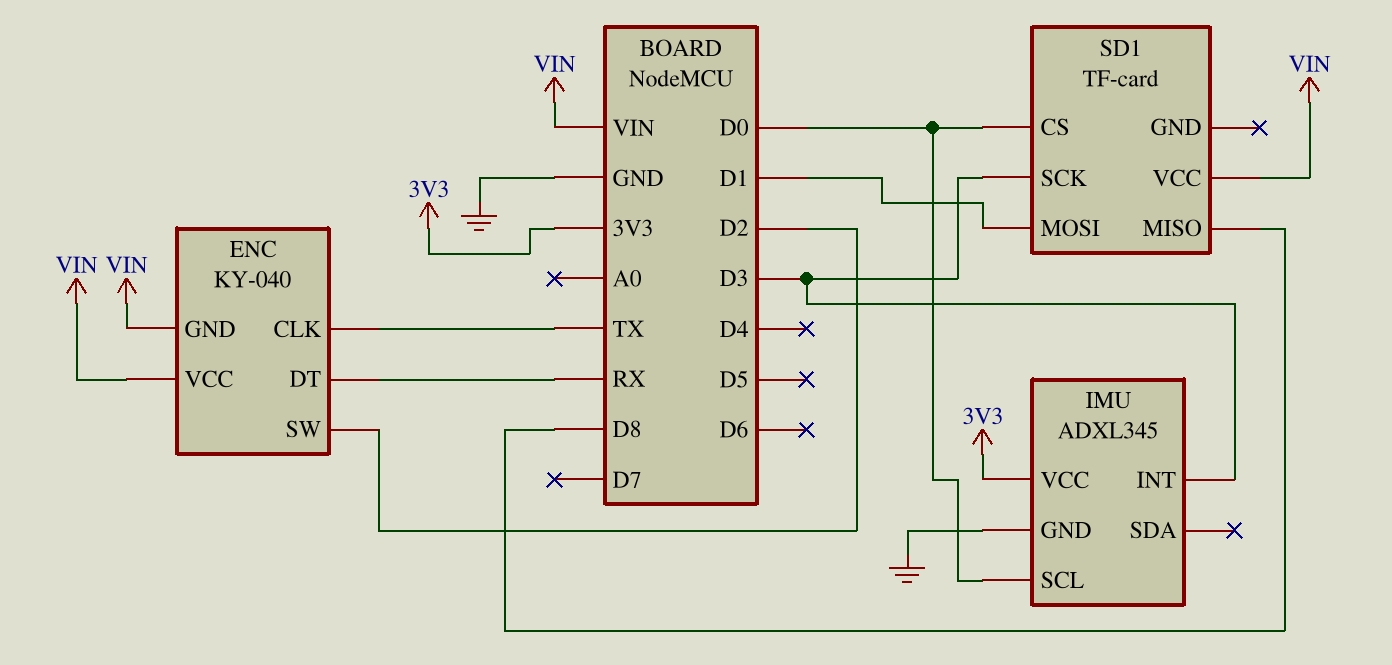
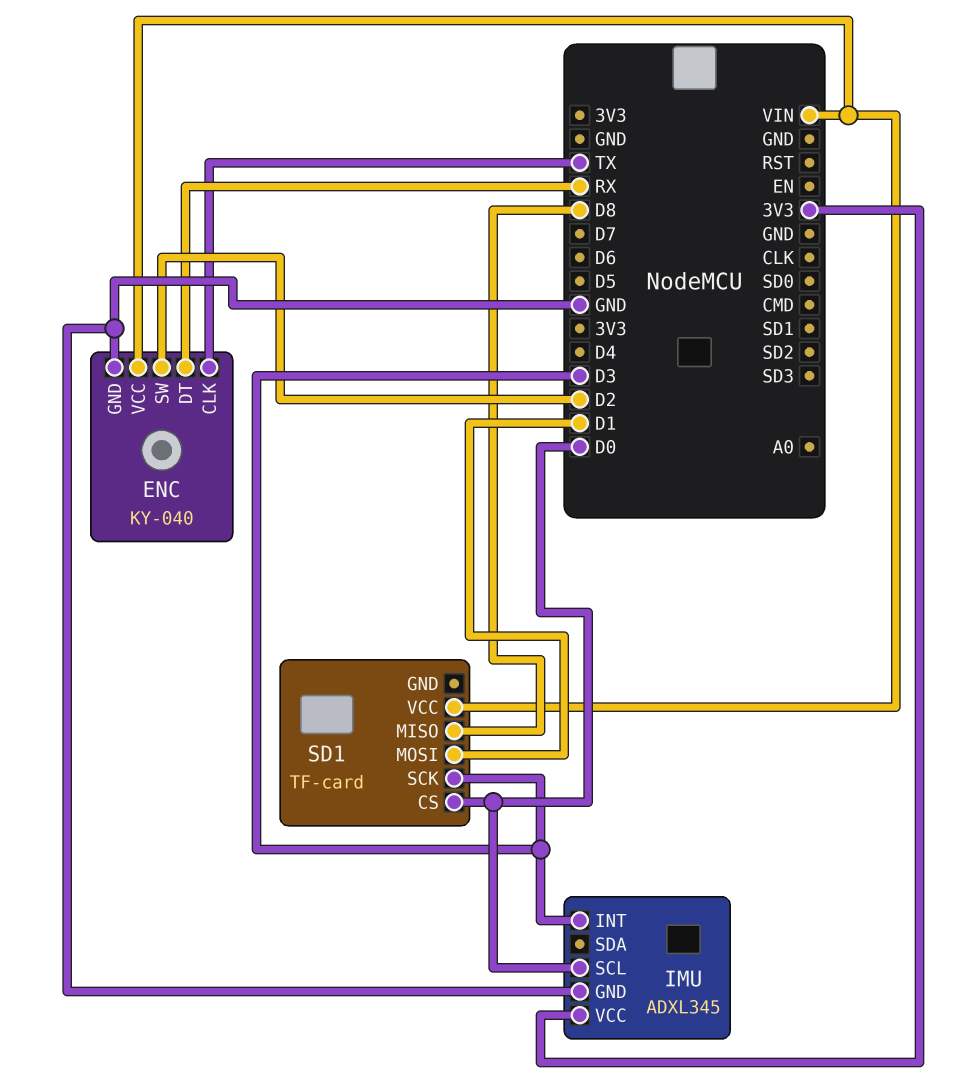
ENC pin GND: VIN -> GND

